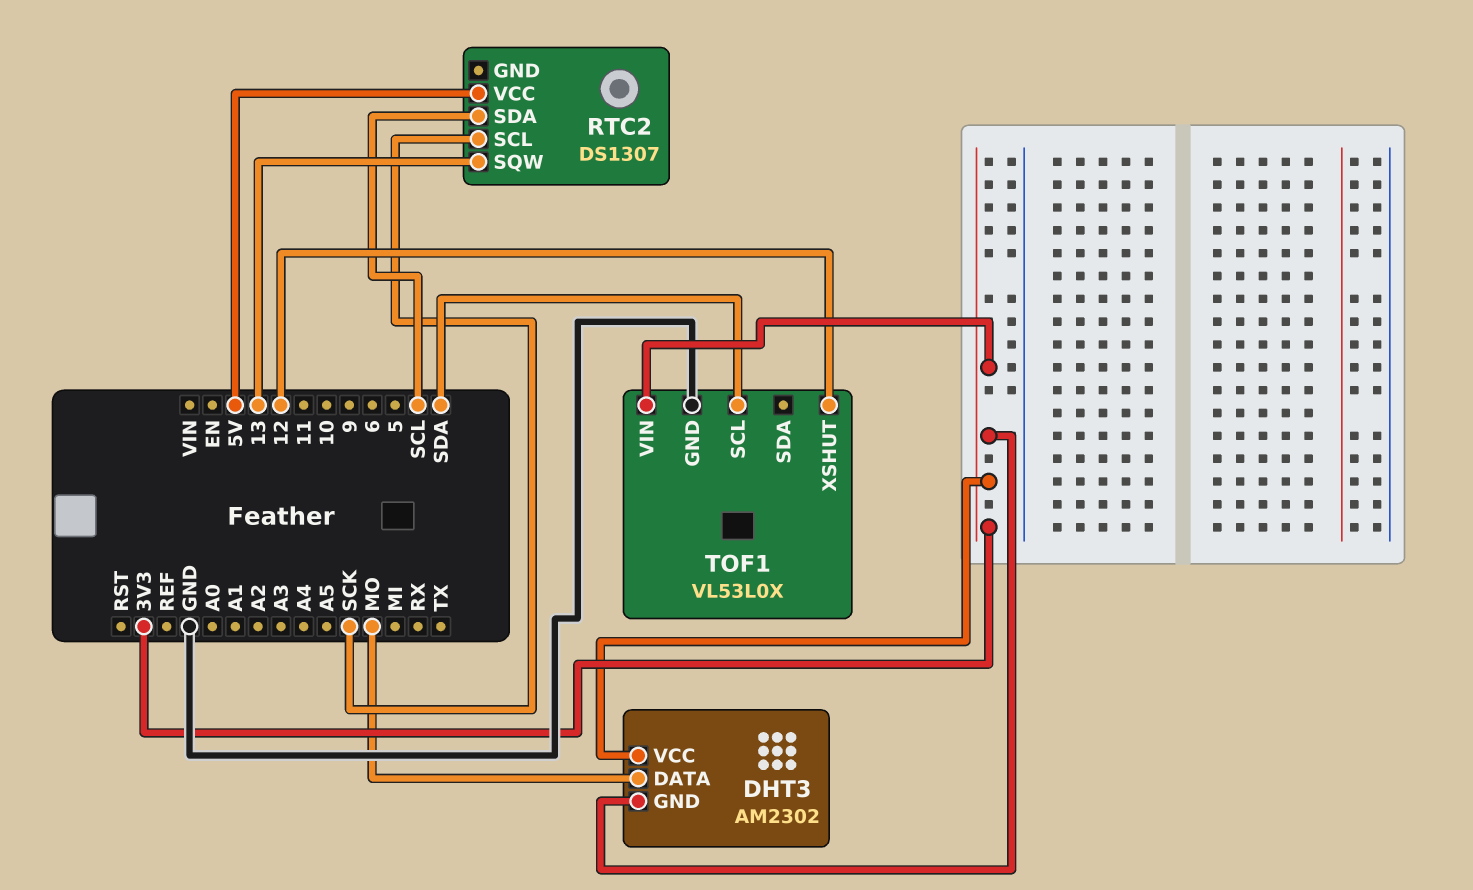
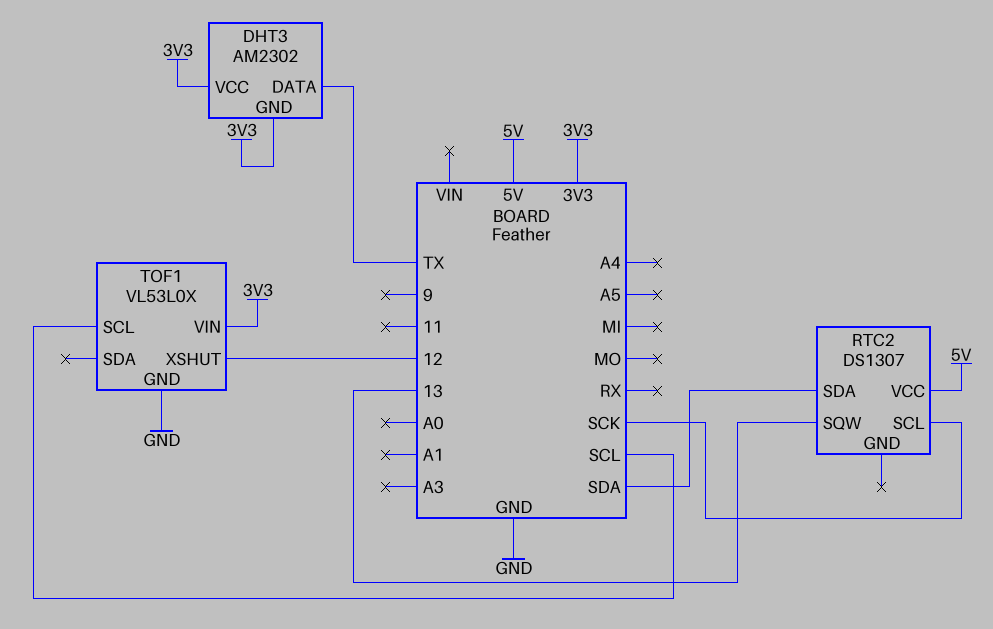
DHT3 pin DATA: MO -> TX
RTC2 pin SDA: SCL -> SDA
TOF1 pin SCL: SDA -> SCL

